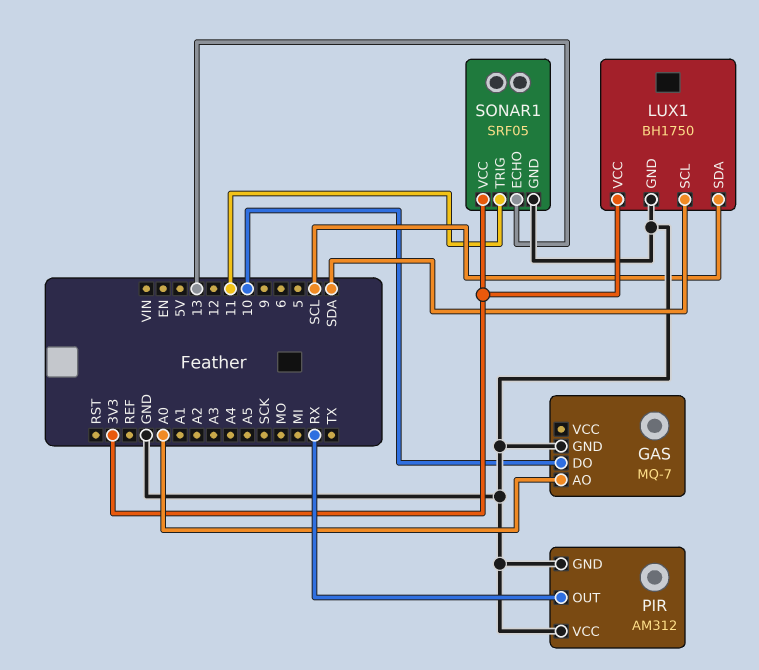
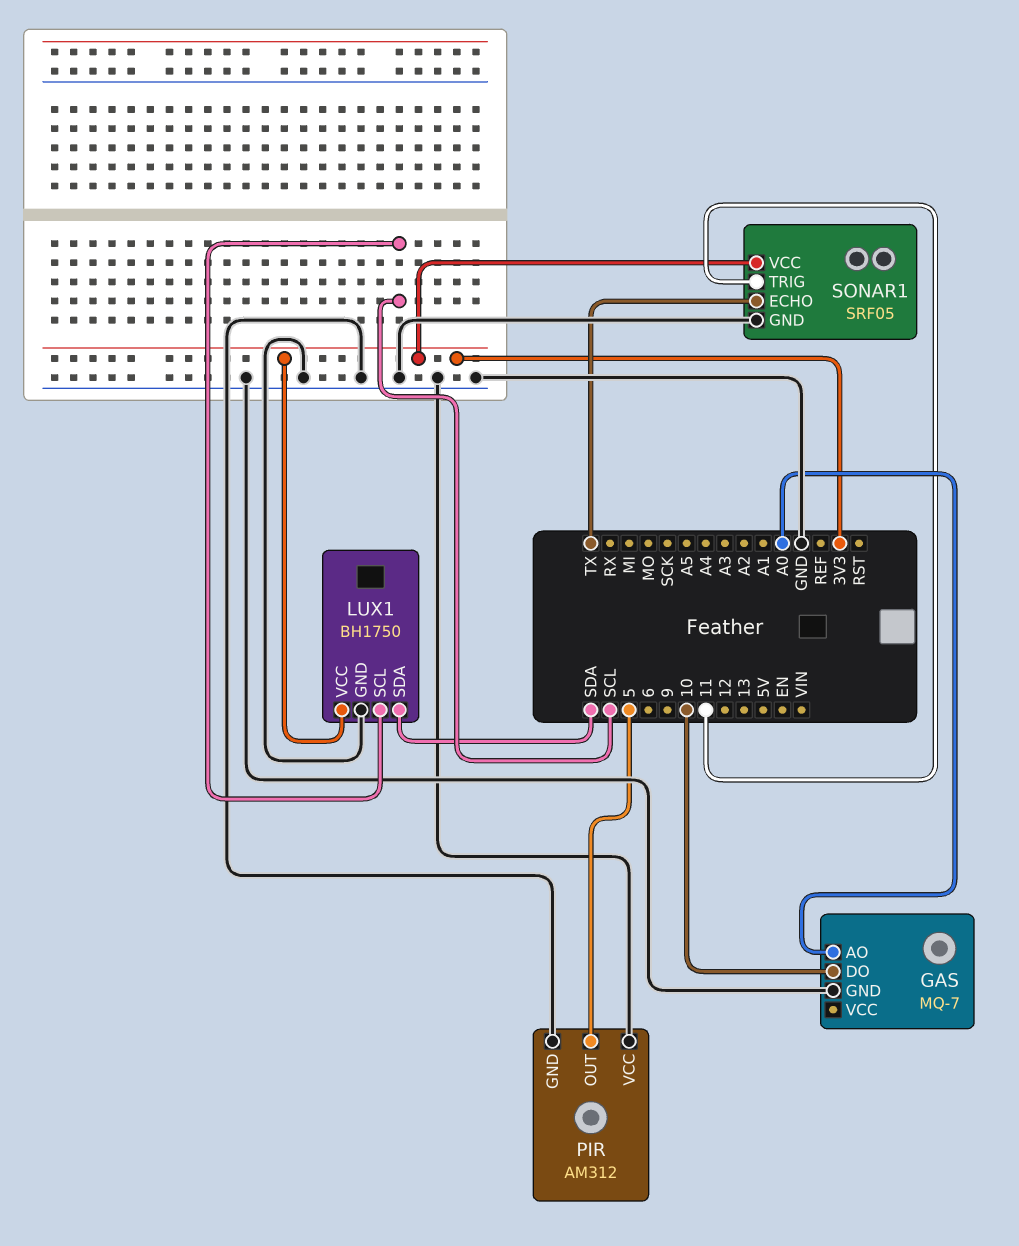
LUX1 pin SCL: SDA -> SCL
LUX1 pin SDA: SCL -> SDA
PIR pin OUT: RX -> 5
SONAR1 pin ECHO: 13 -> TX

